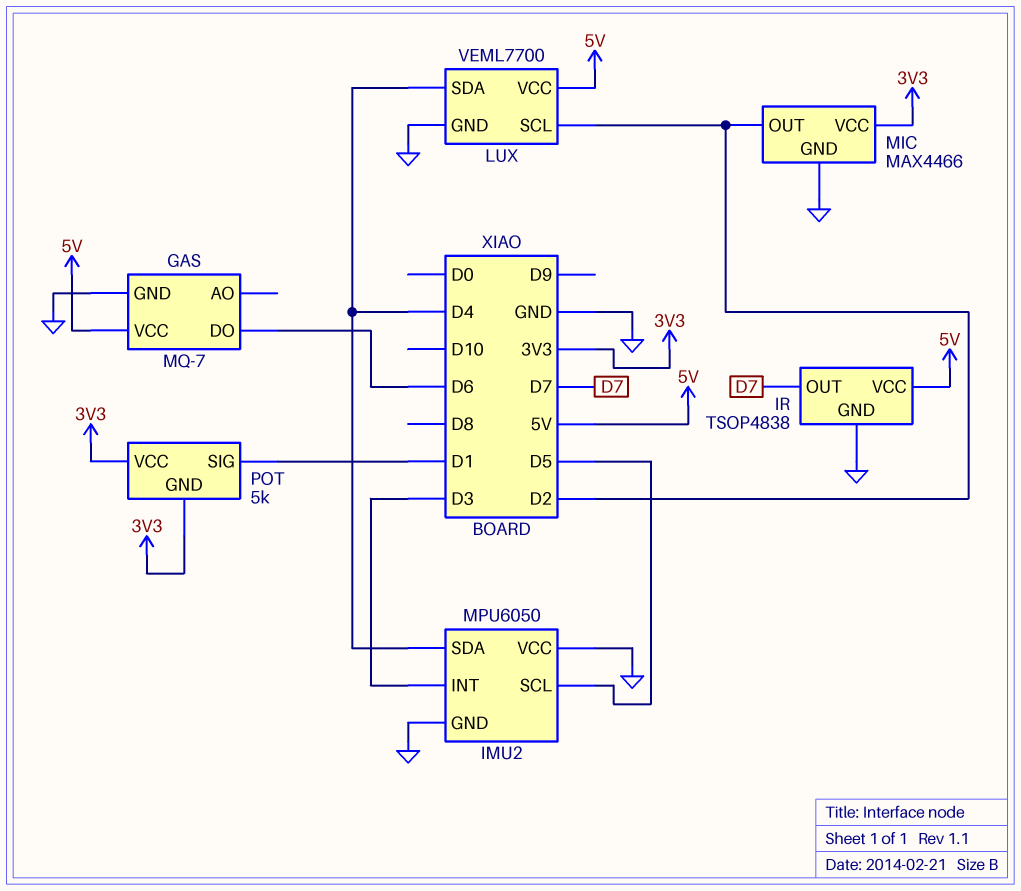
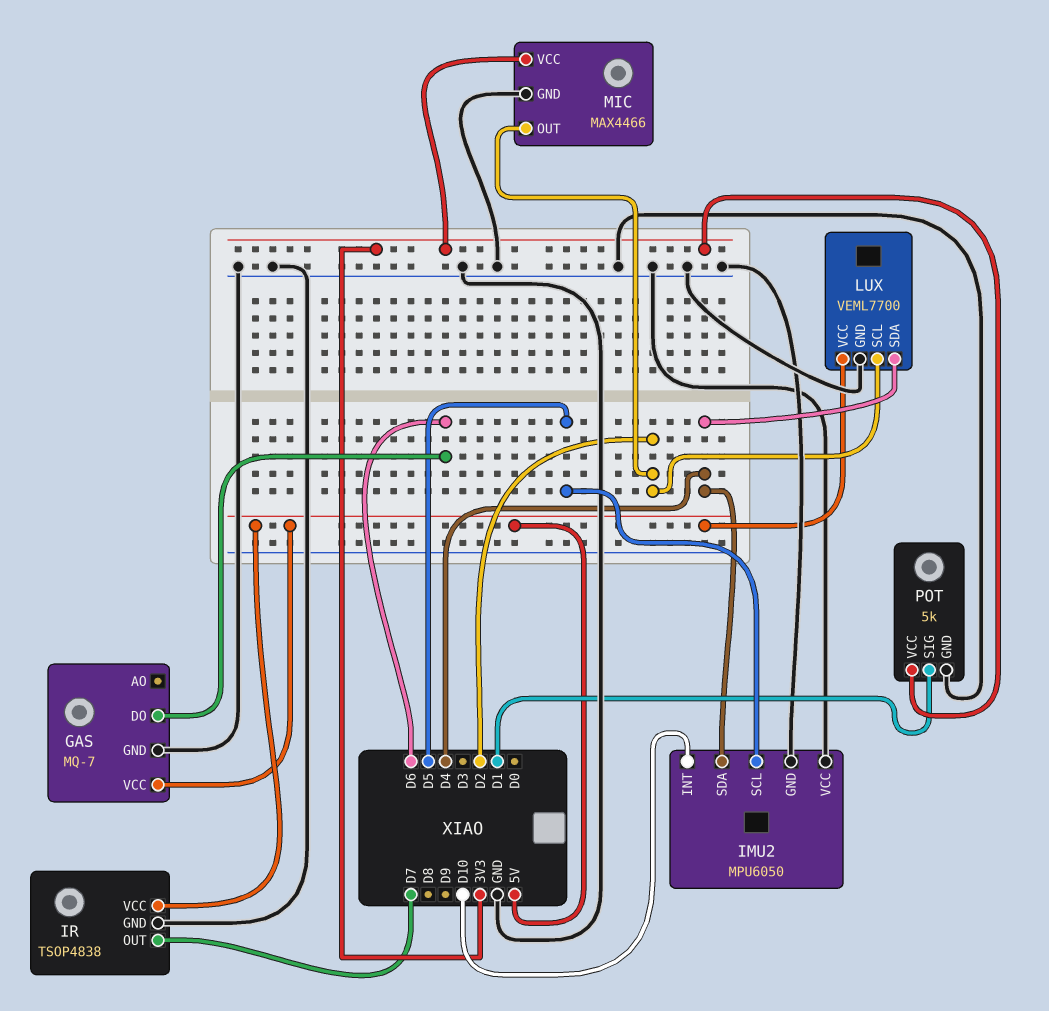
IMU2 pin INT: D3 -> D10
POT pin GND: 3V3 -> GND

